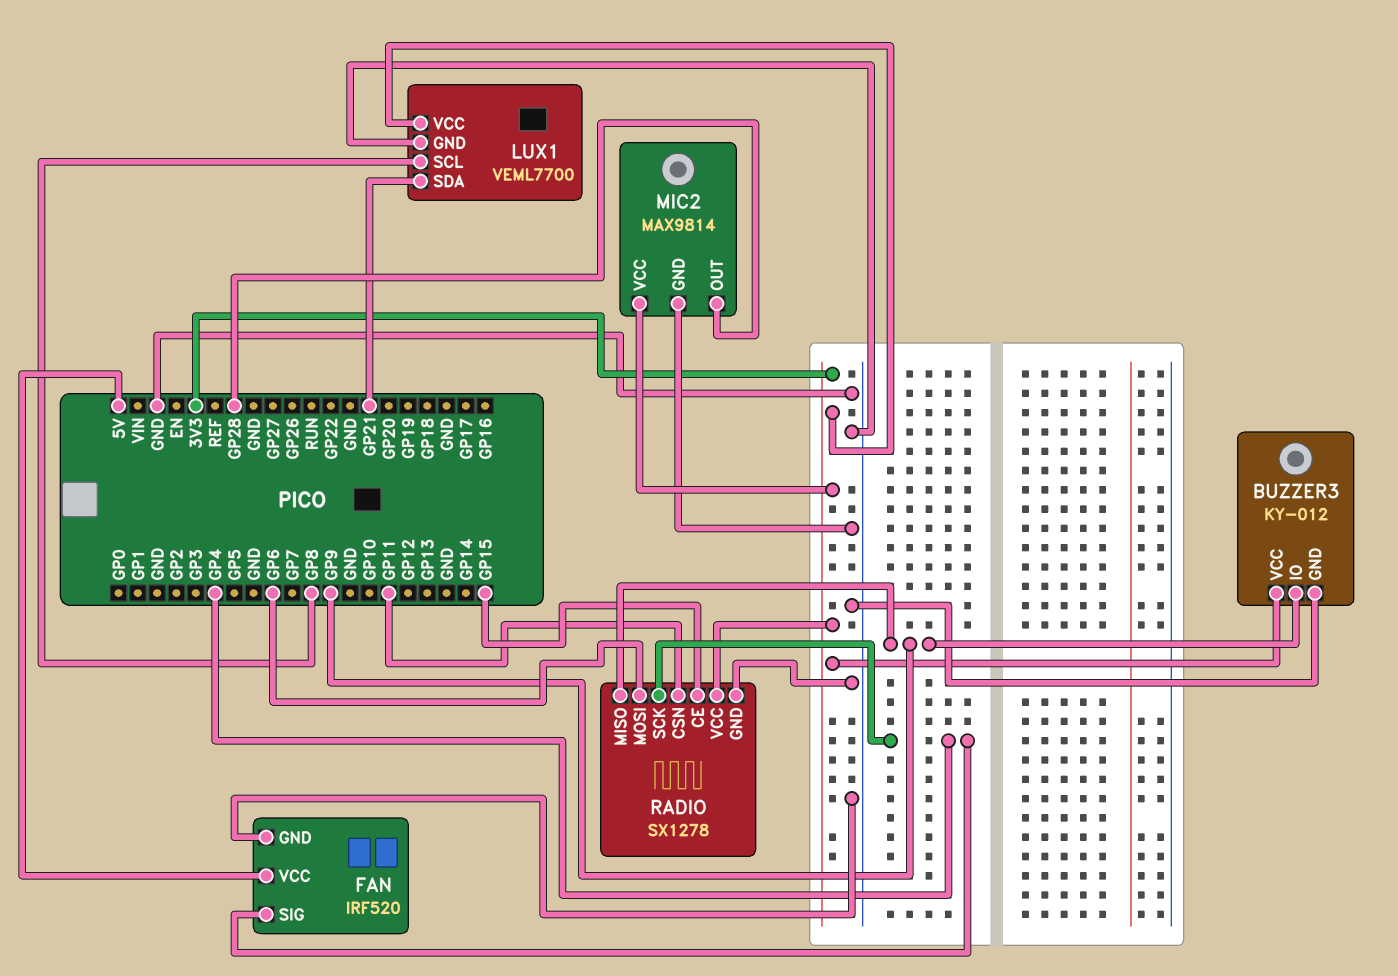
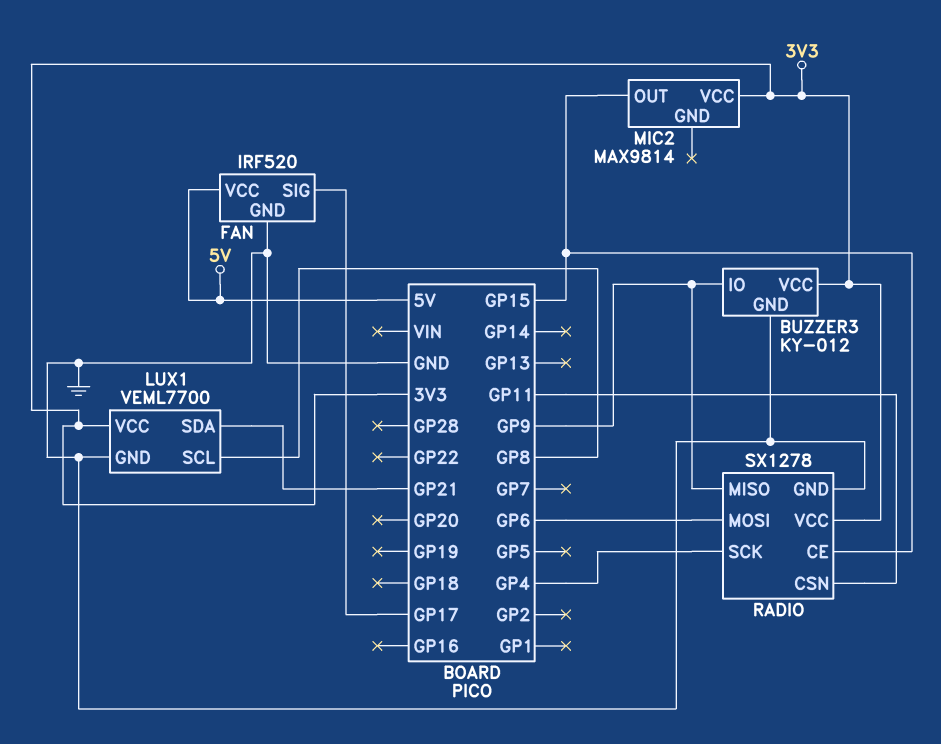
FAN pin SIG: GP4 -> GP17
MIC2 pin GND: GND -> none
MIC2 pin OUT: GP28 -> GP15

